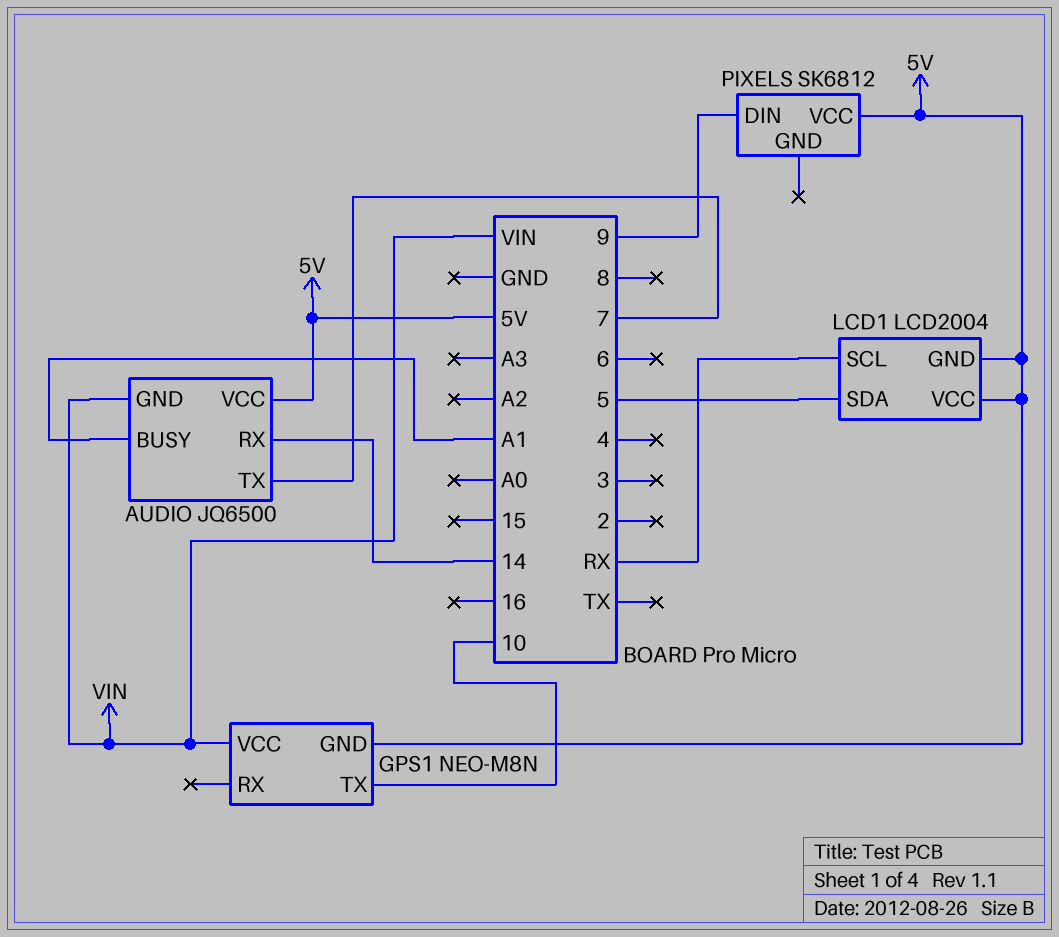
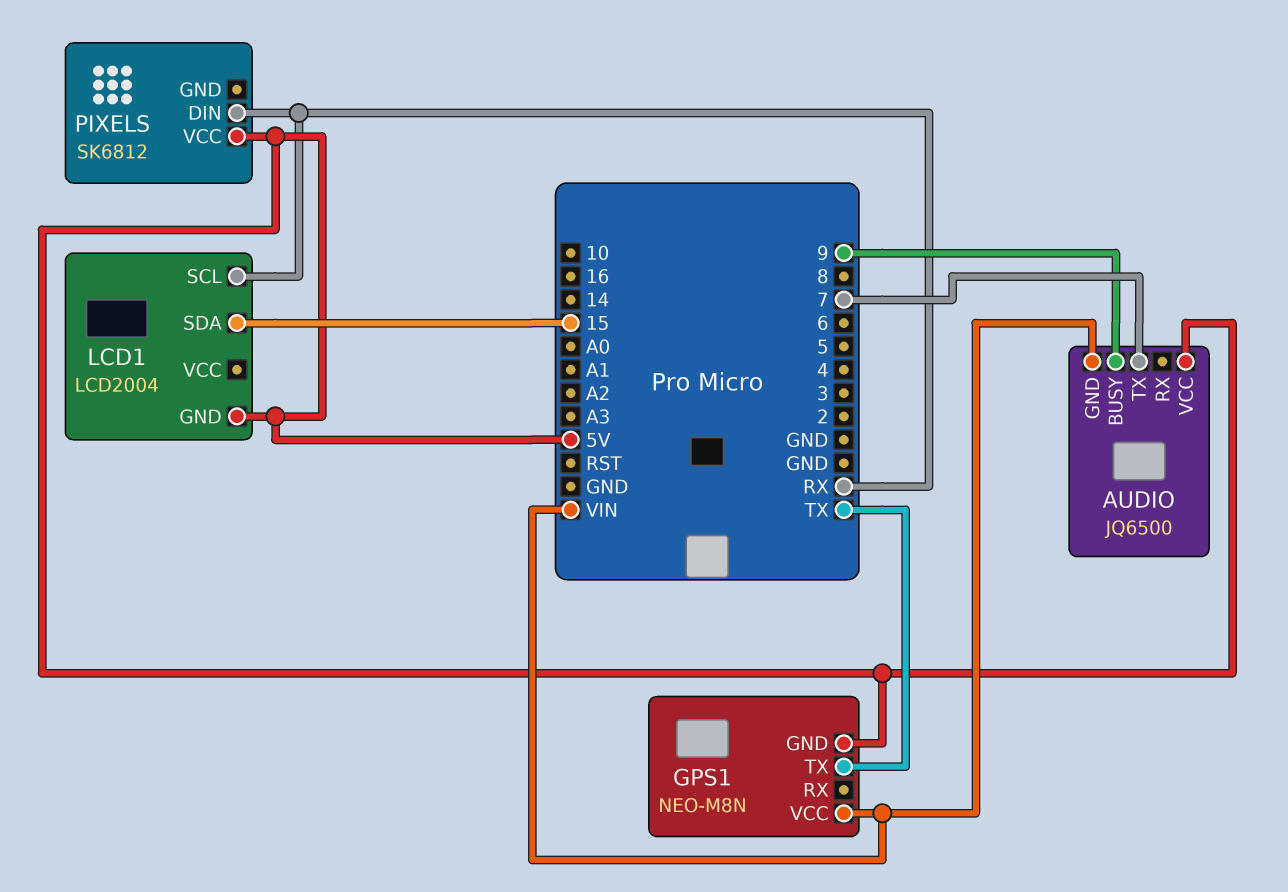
AUDIO pin BUSY: A1 -> 9
AUDIO pin RX: 14 -> none
GPS1 pin TX: 10 -> TX
LCD1 pin SDA: 5 -> 15
LCD1 pin VCC: 5V -> none
PIXELS pin DIN: 9 -> RX

